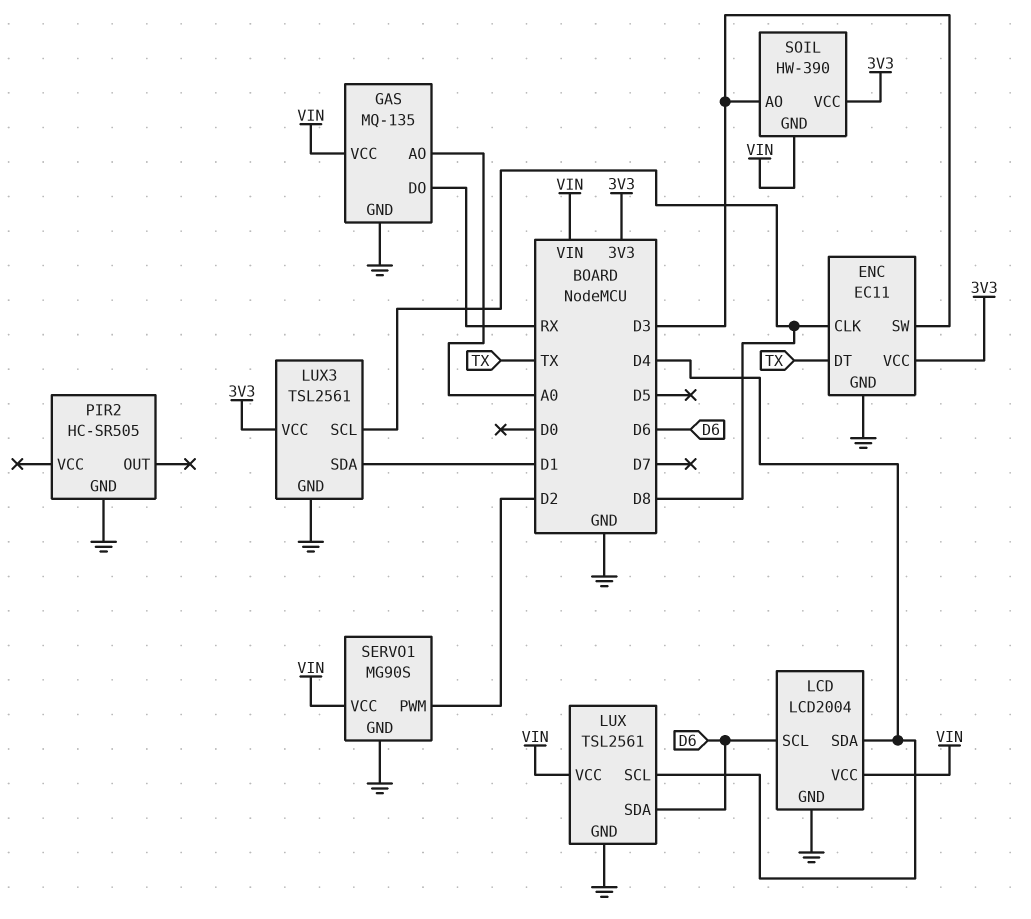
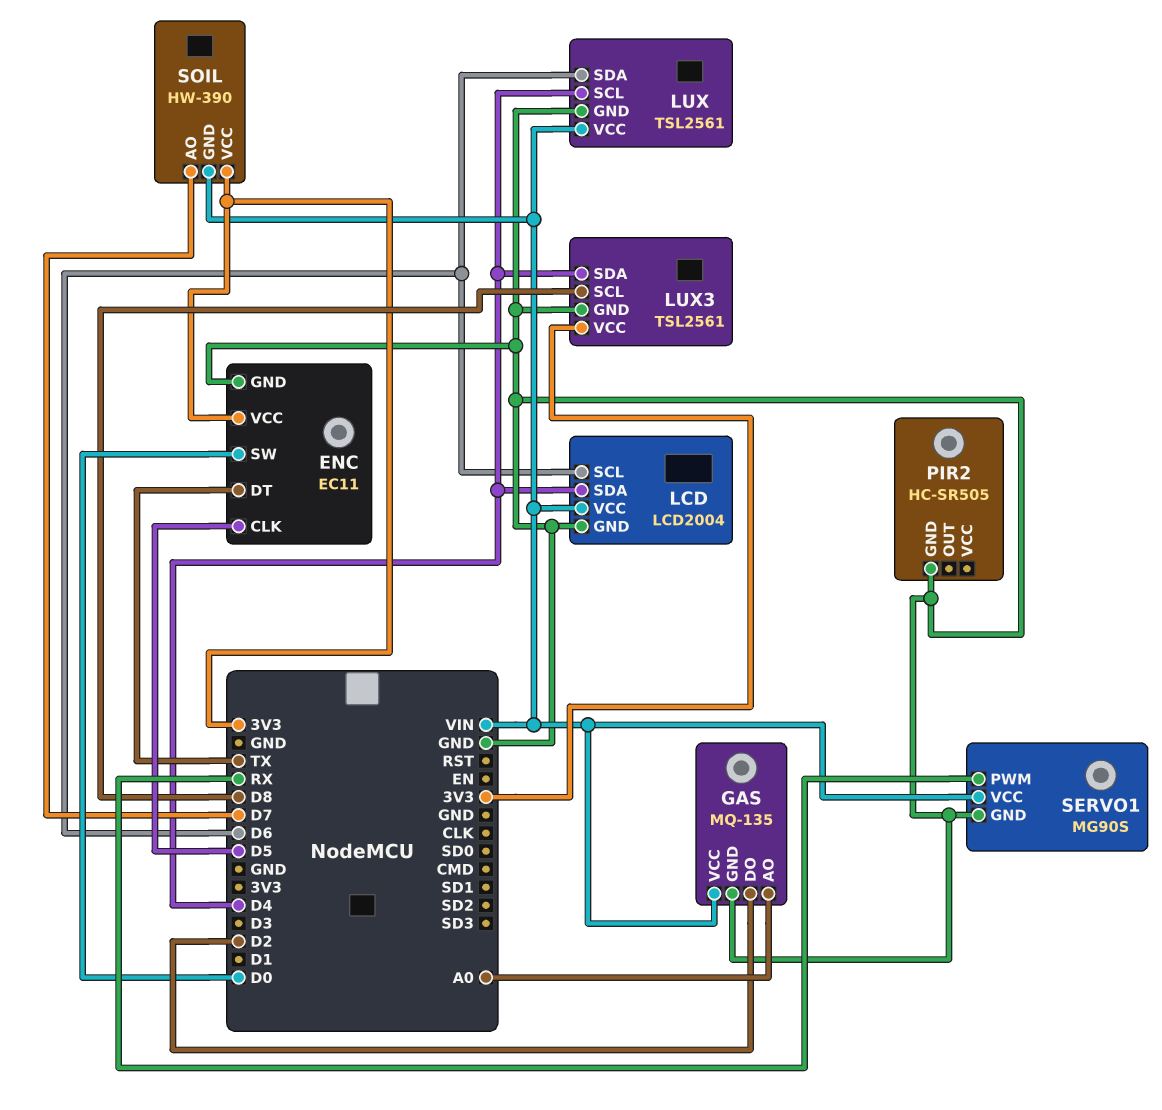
ENC pin CLK: D8 -> D5
ENC pin SW: D3 -> D0
GAS pin DO: RX -> D2
LUX3 pin SDA: D1 -> D4
SERVO1 pin PWM: D2 -> RX
SOIL pin AO: D3 -> D7

